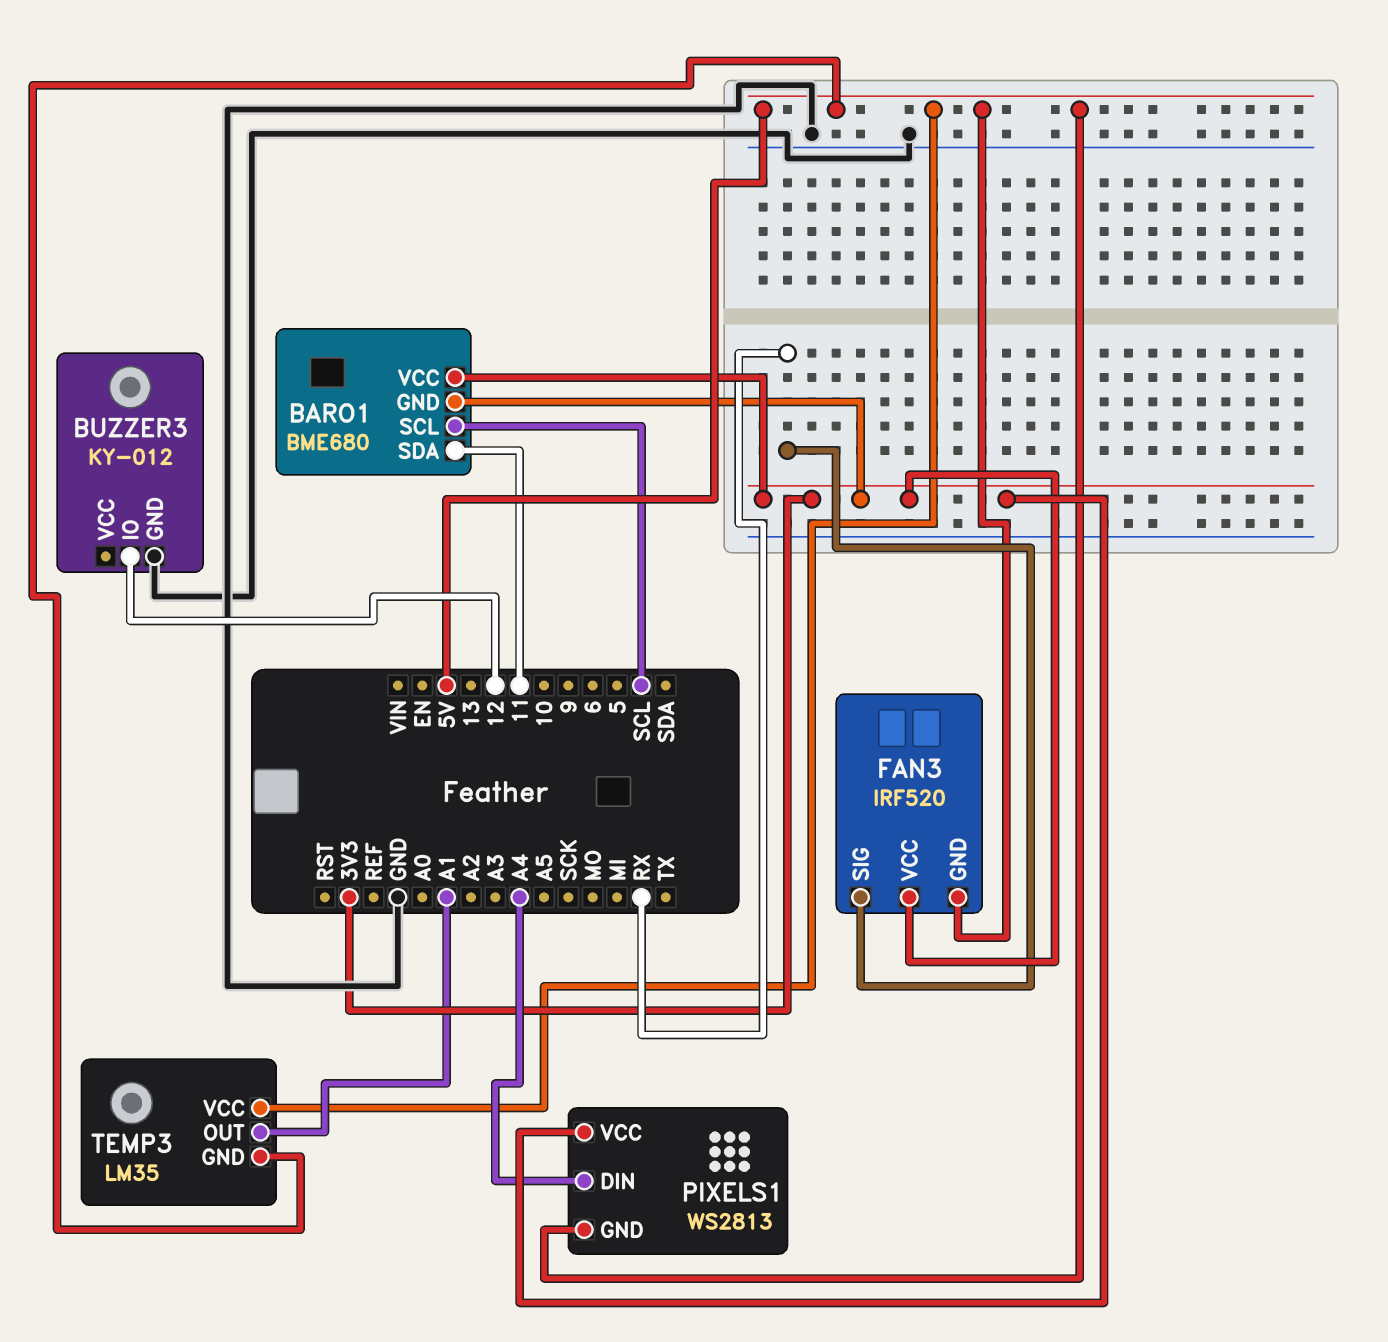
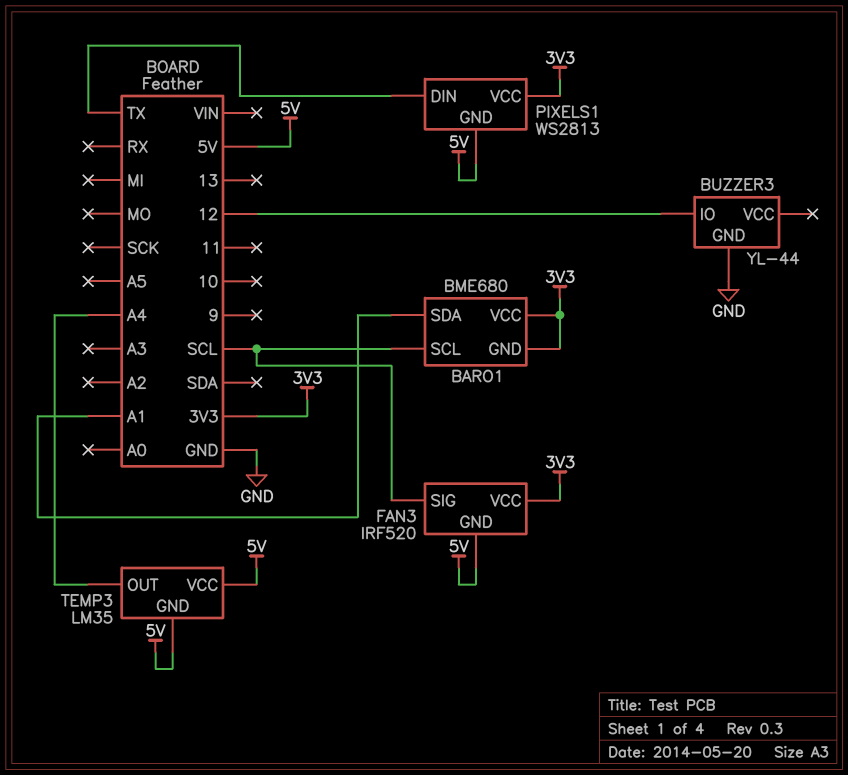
BARO1 pin SDA: 11 -> A1
BUZZER3: KY-012 -> YL-44
FAN3 pin SIG: RX -> SCL
PIXELS1 pin DIN: A4 -> TX
TEMP3 pin OUT: A1 -> A4

